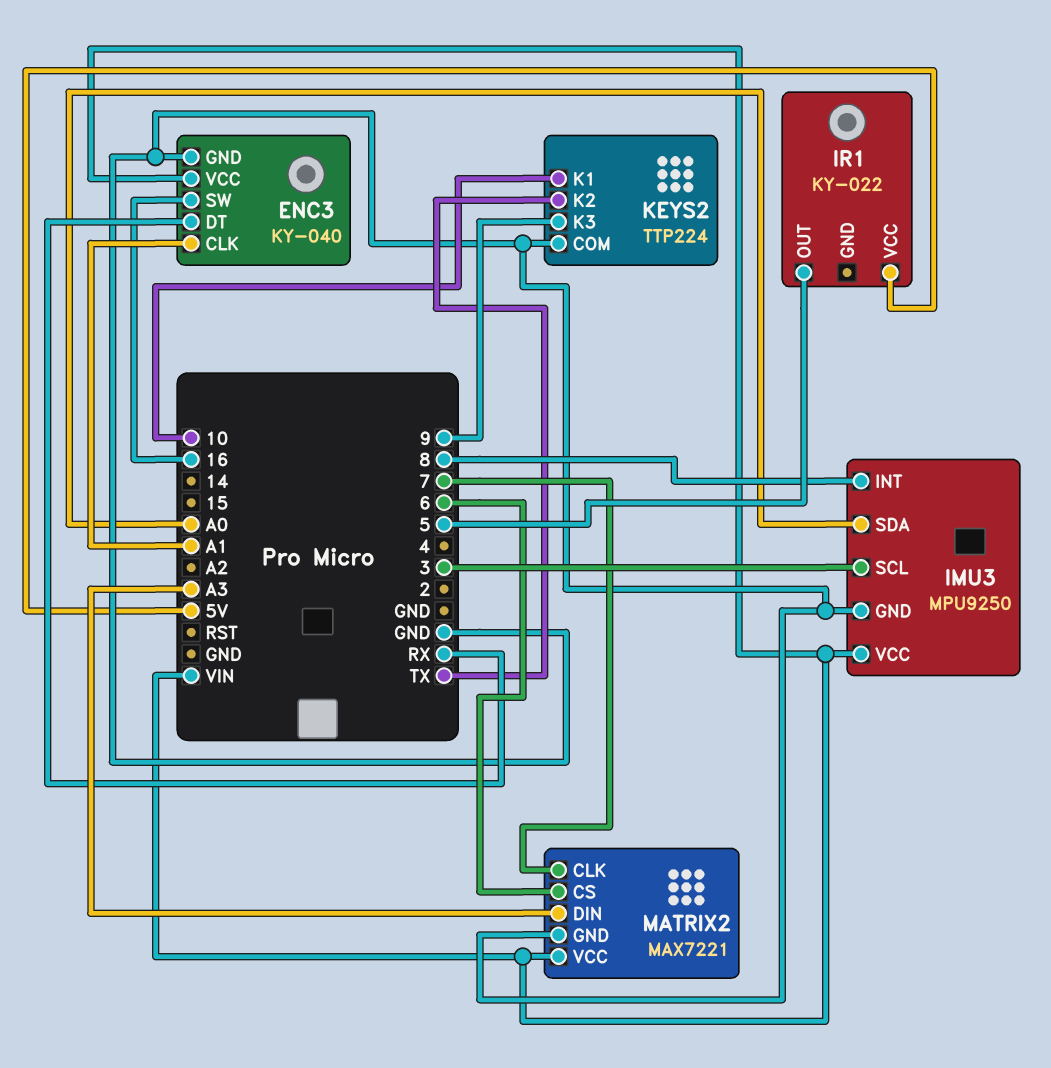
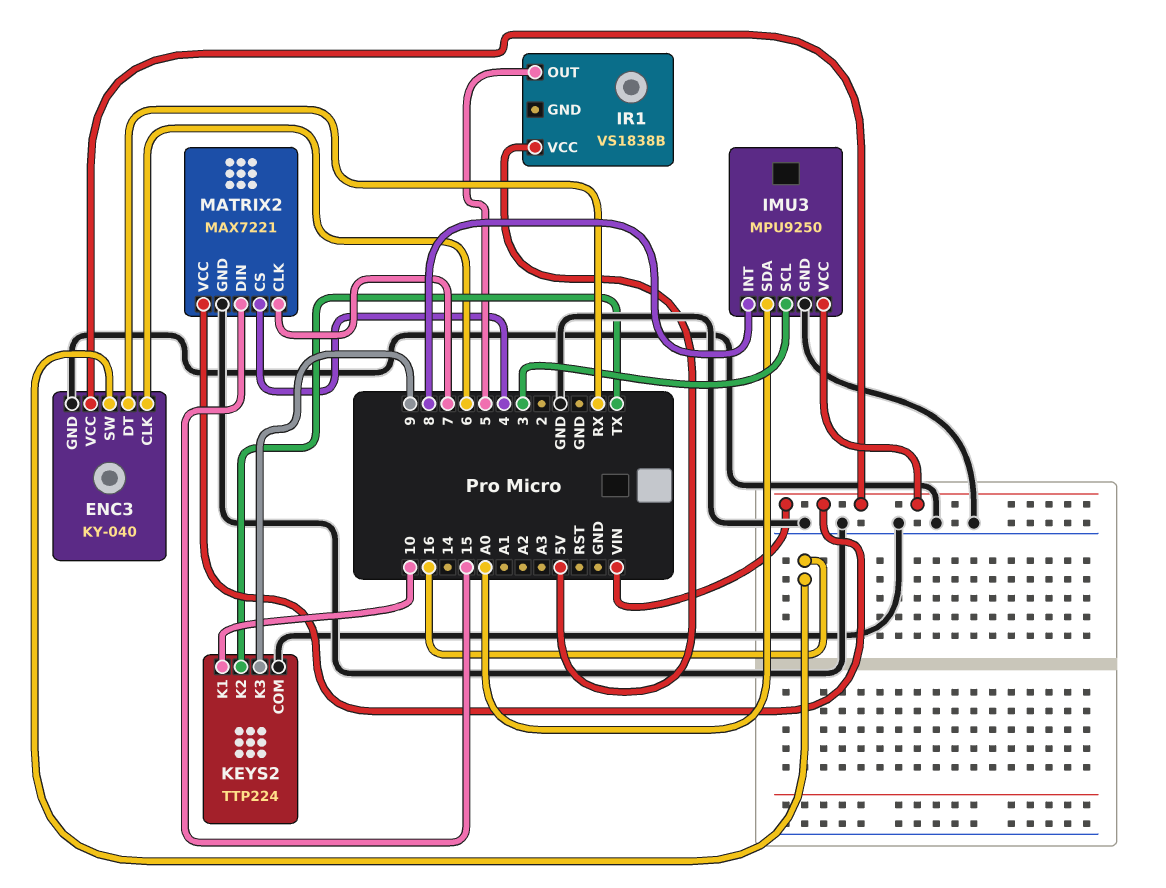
ENC3 pin CLK: A1 -> 6
IR1: KY-022 -> VS1838B
MATRIX2 pin CS: 6 -> 4
MATRIX2 pin DIN: A3 -> 15

